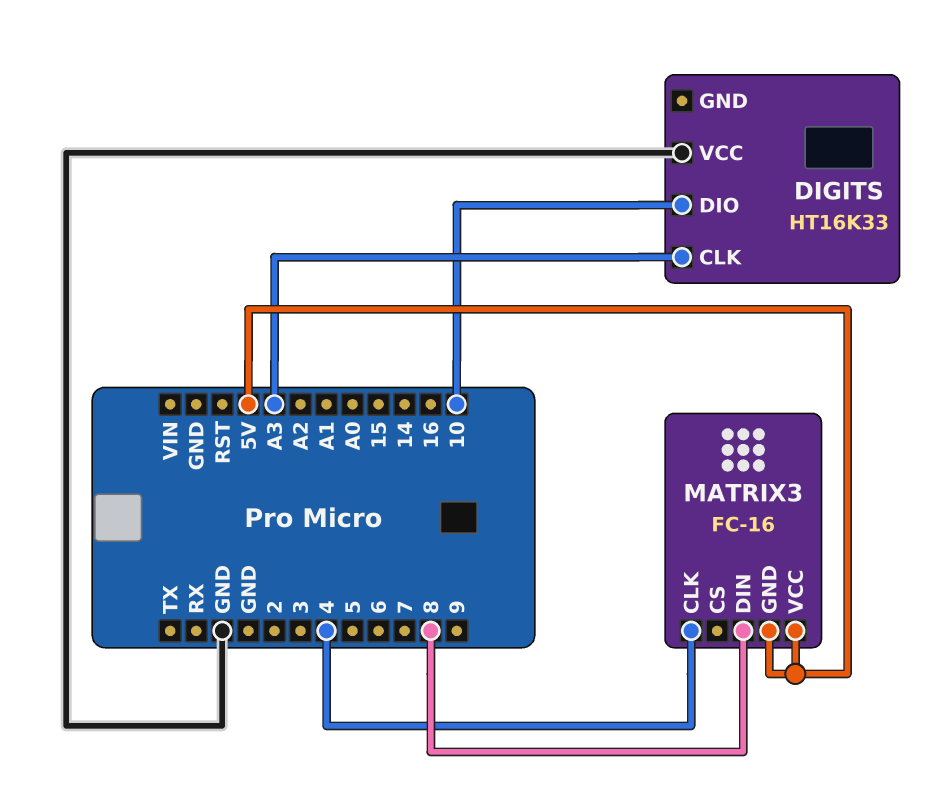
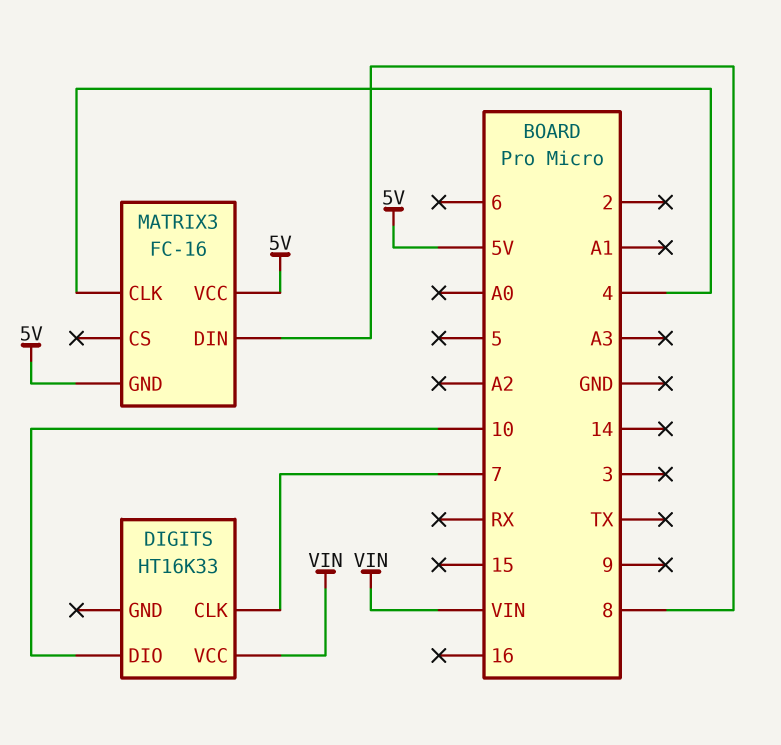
DIGITS pin CLK: A3 -> 7
DIGITS pin VCC: GND -> VIN

